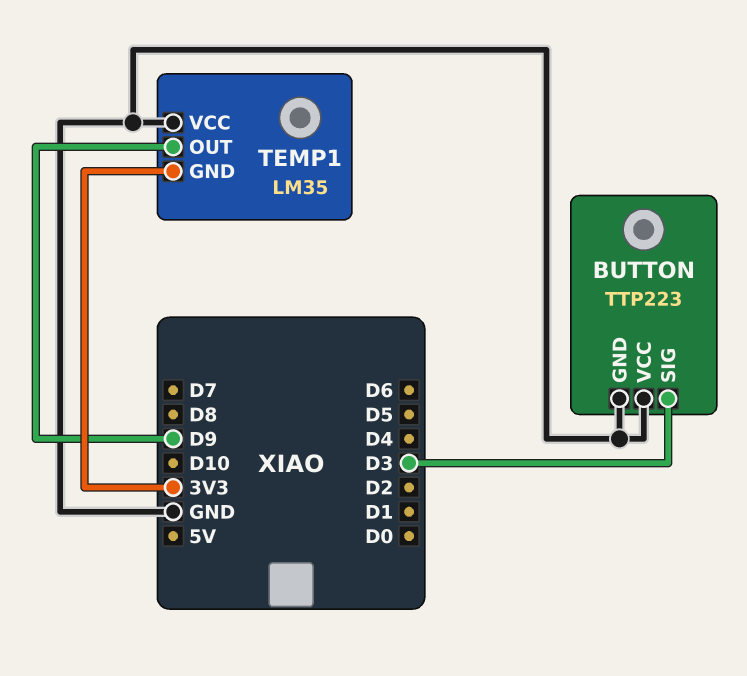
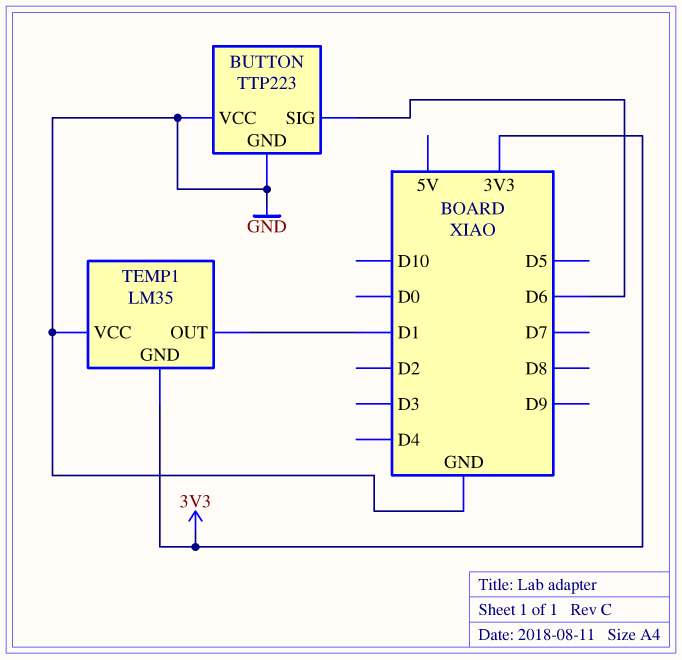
BUTTON pin SIG: D3 -> D6
TEMP1 pin OUT: D9 -> D1

